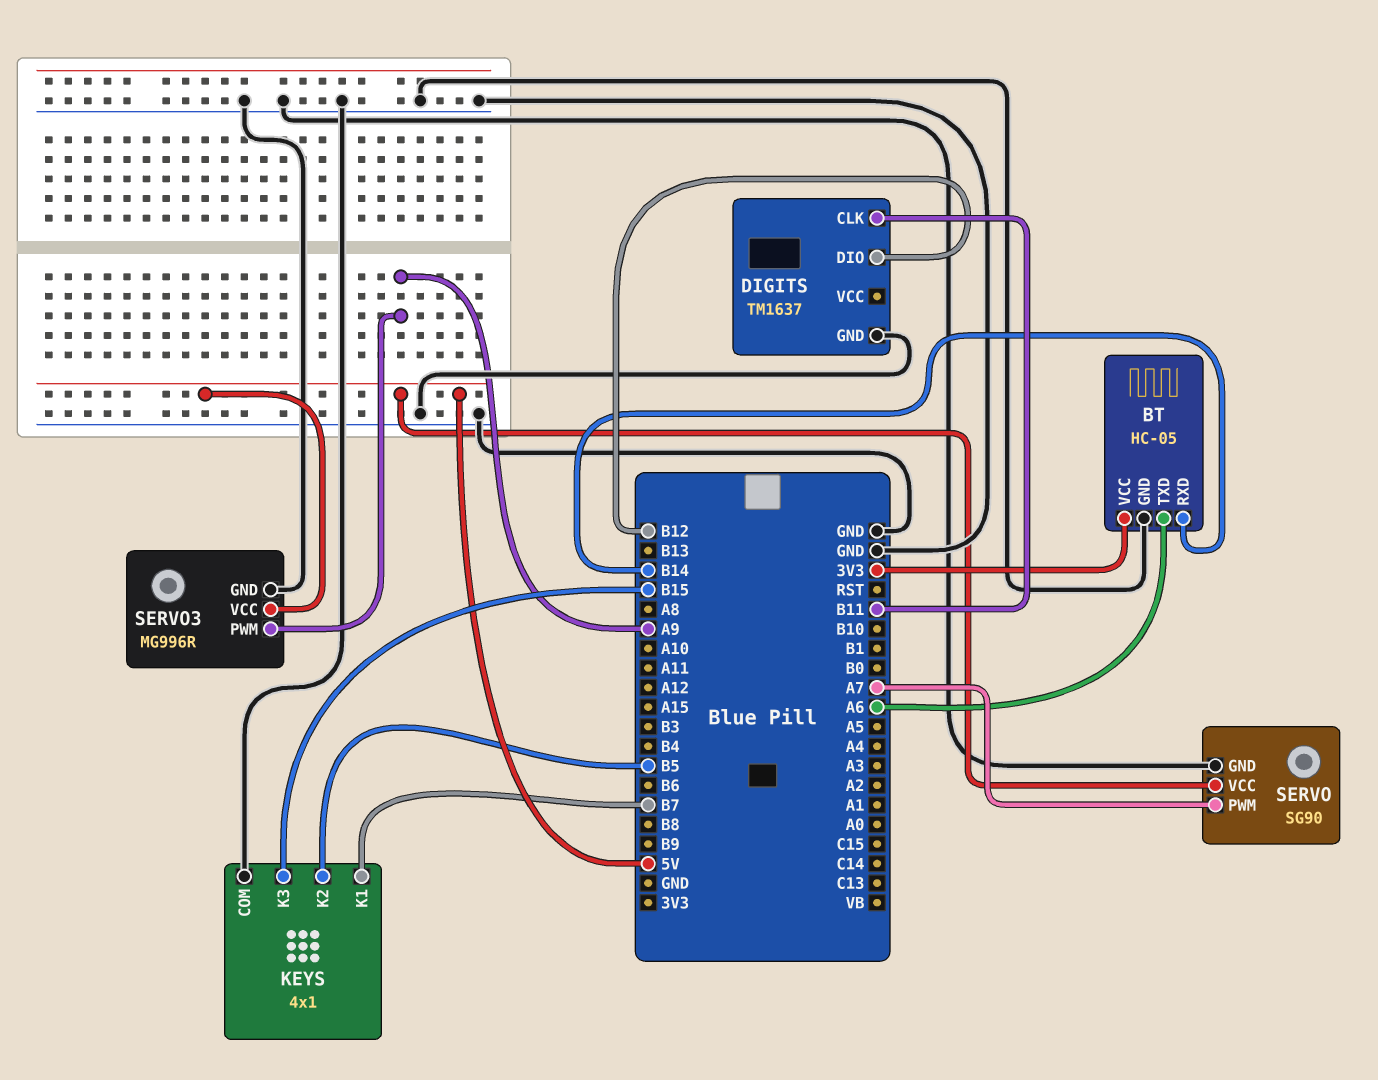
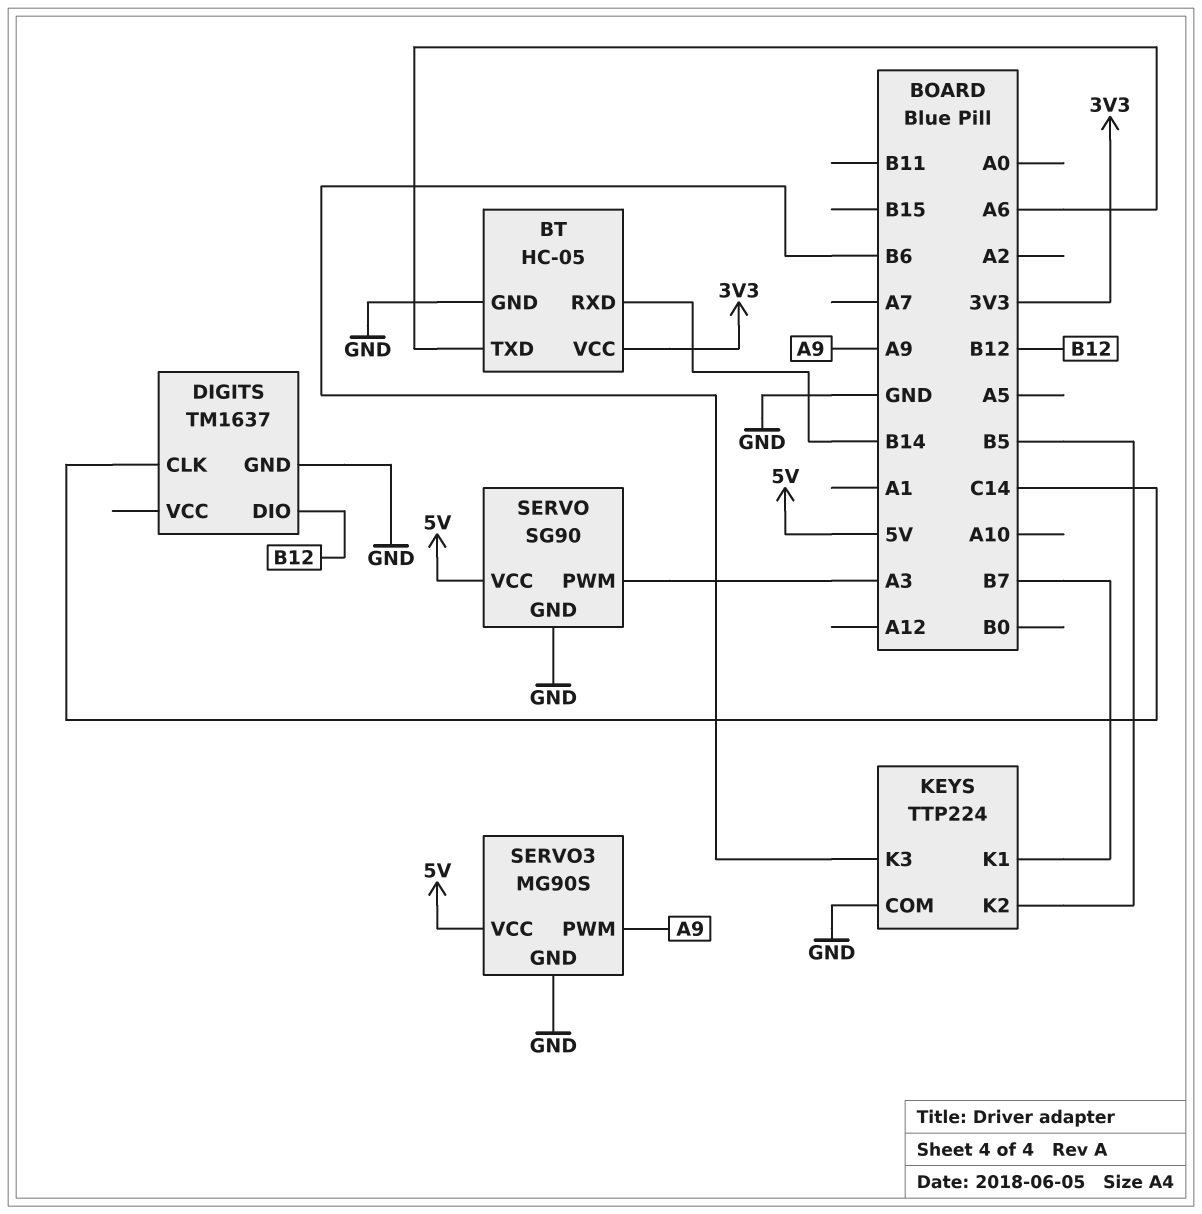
DIGITS pin CLK: B11 -> C14
KEYS: 4x1 -> TTP224
KEYS pin K3: B15 -> B6
SERVO pin PWM: A7 -> A3
SERVO3: MG996R -> MG90S

